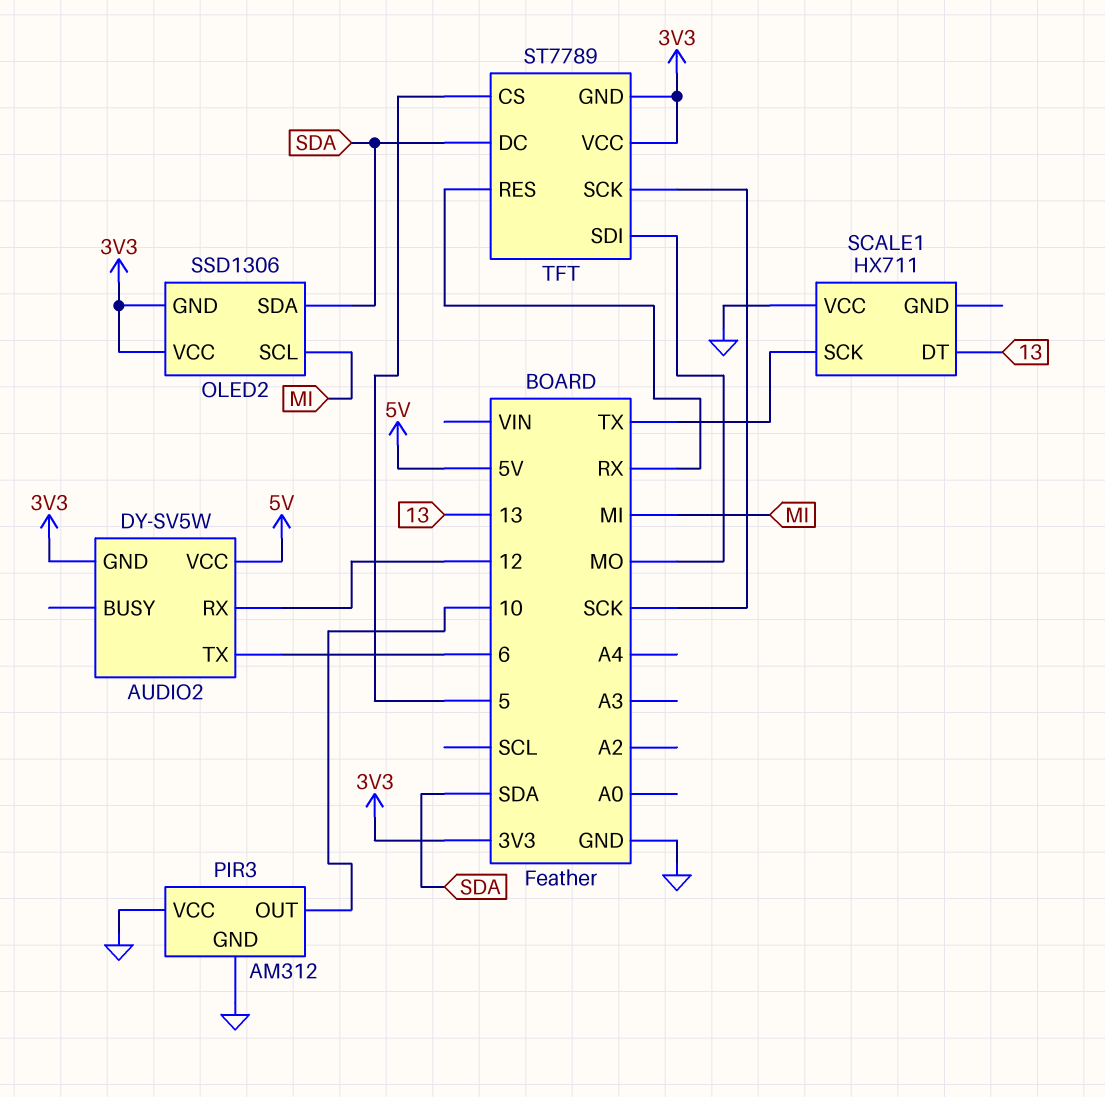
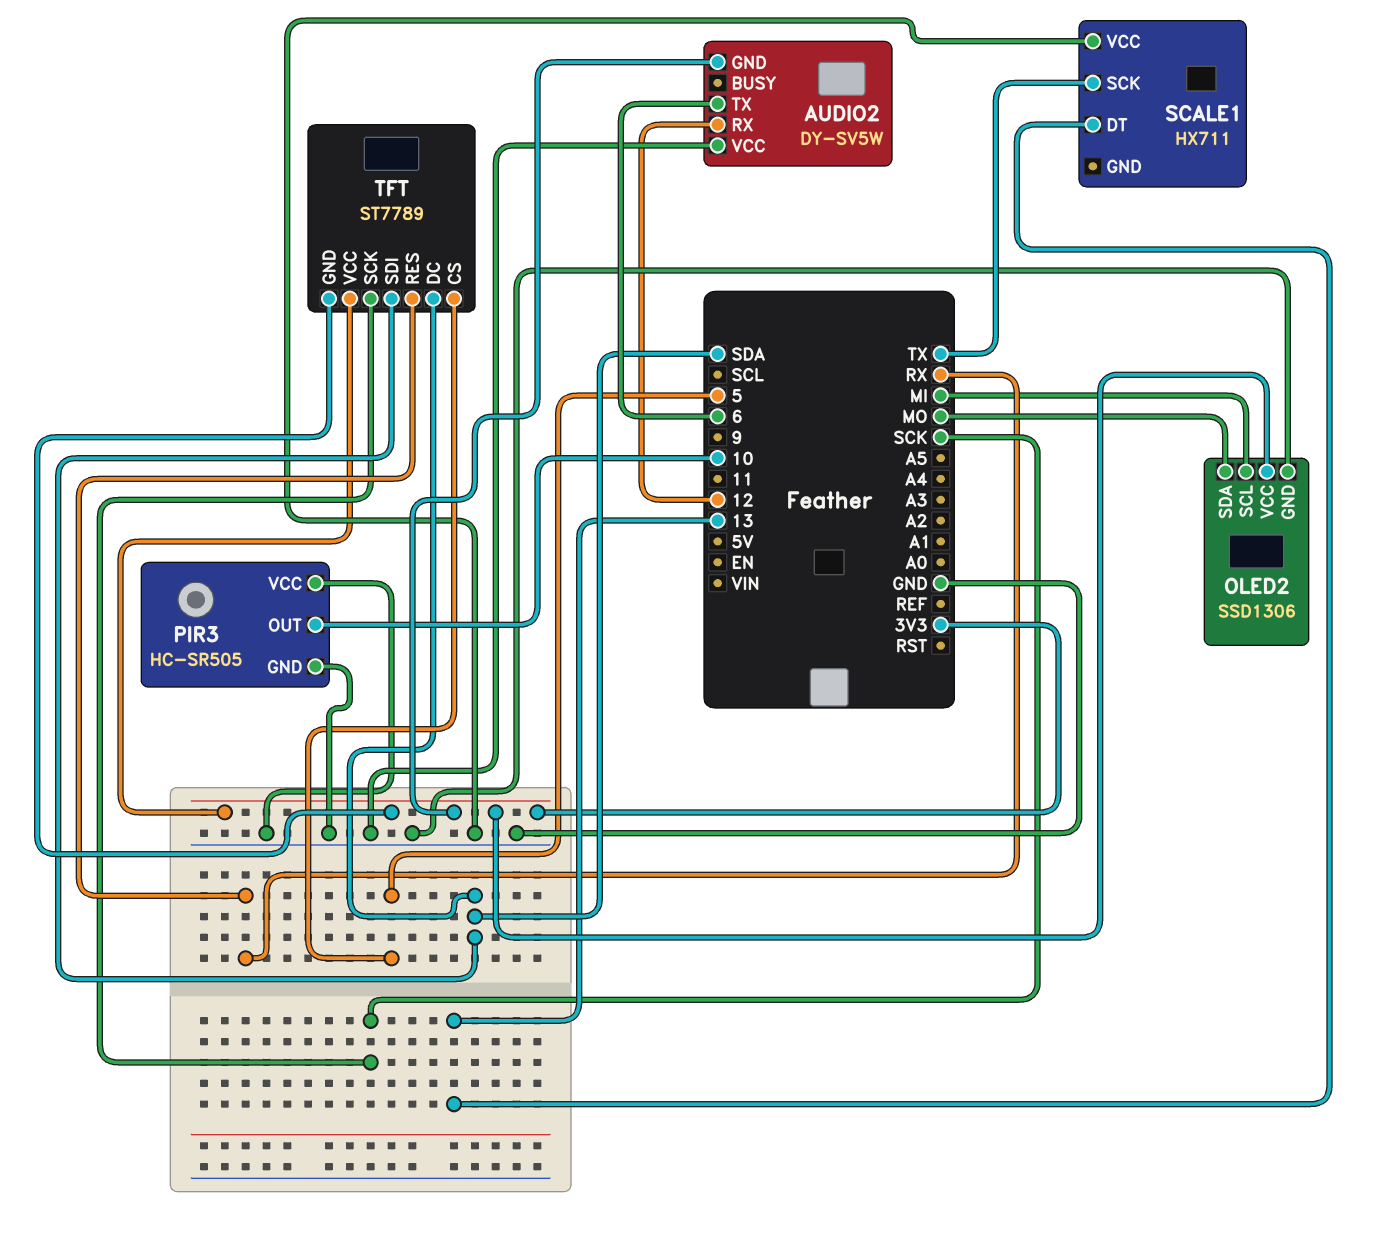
AUDIO2 pin VCC: 5V -> GND
OLED2 pin GND: 3V3 -> GND
OLED2 pin SDA: SDA -> MO
PIR3: AM312 -> HC-SR505
TFT pin SDI: MO -> SDA

